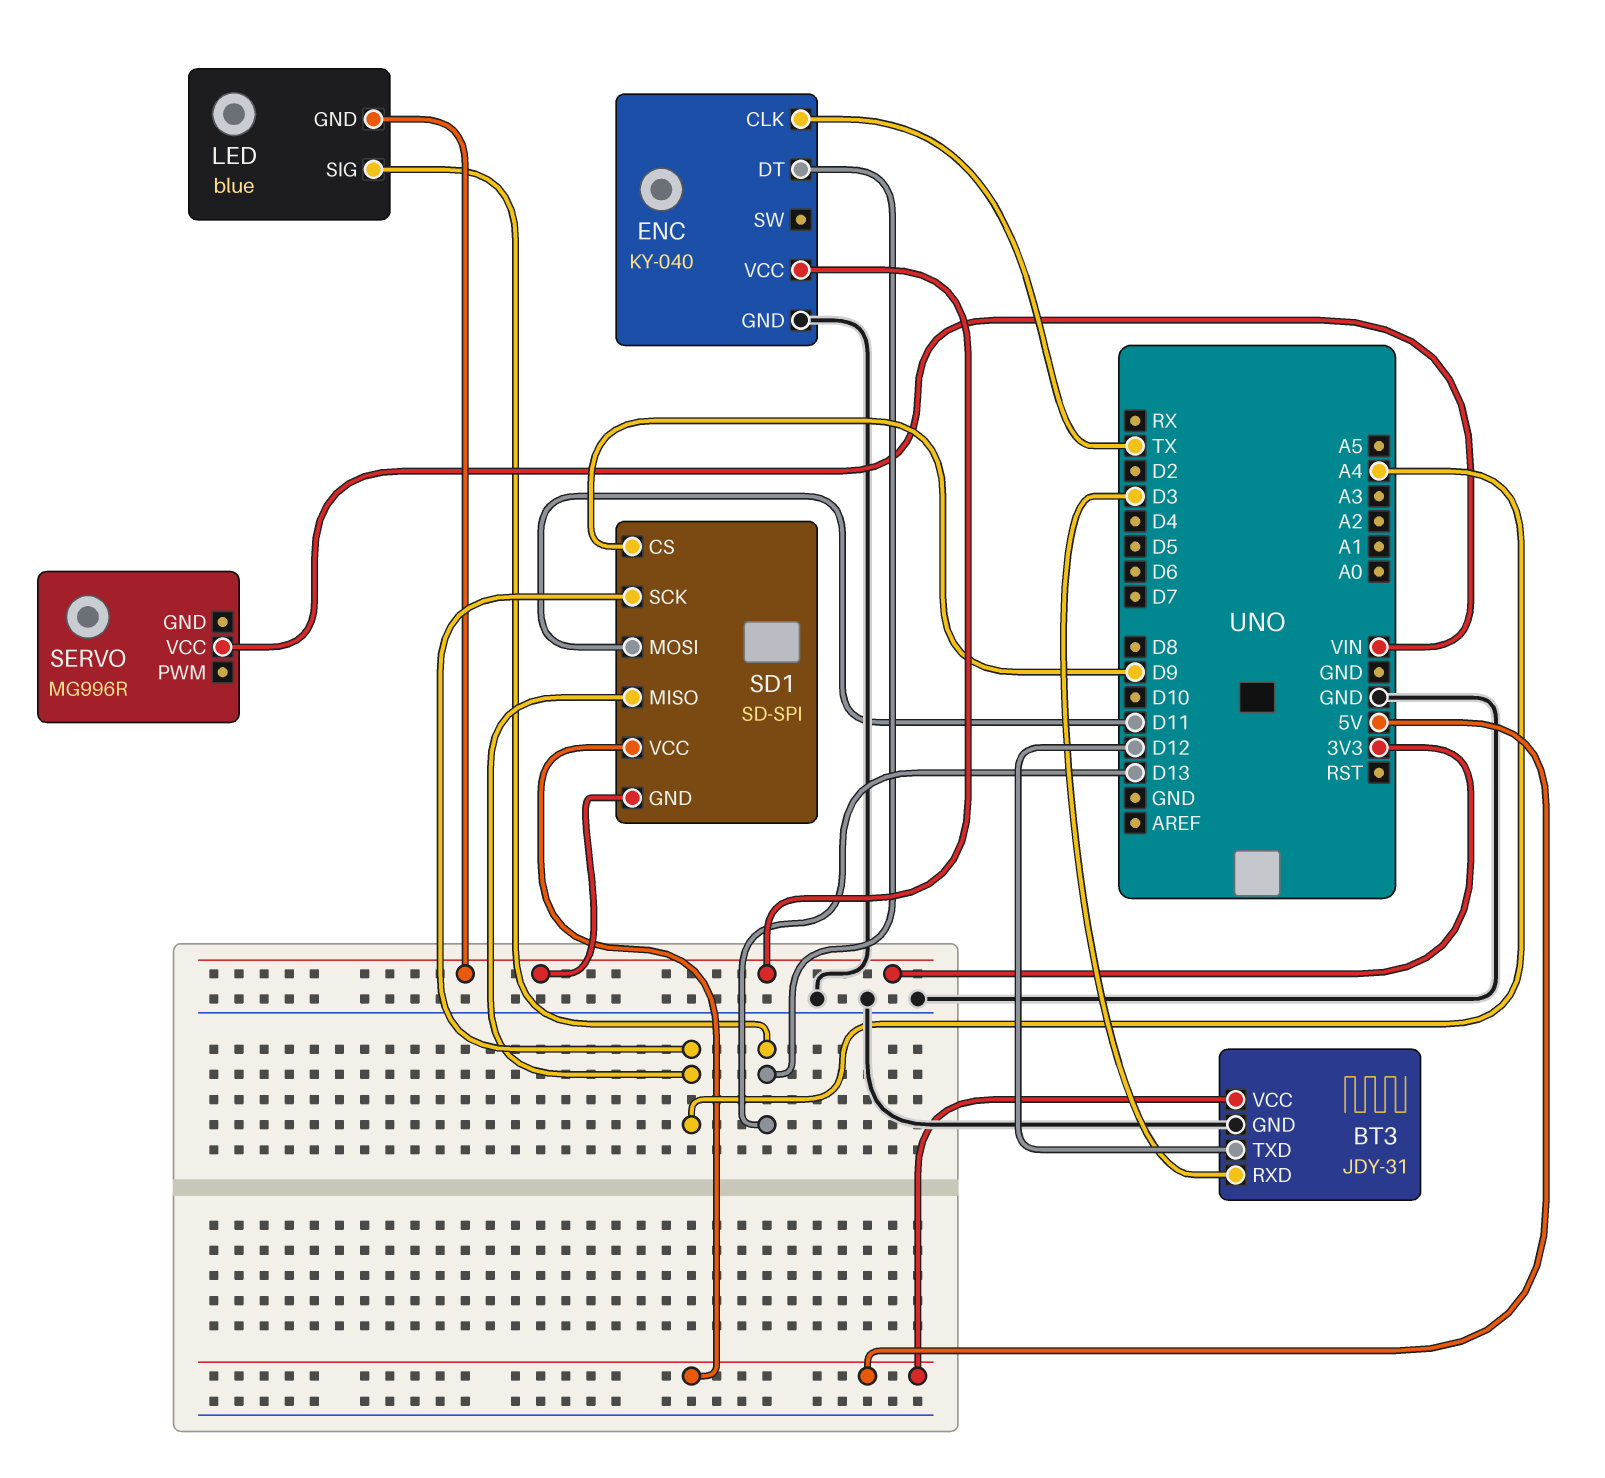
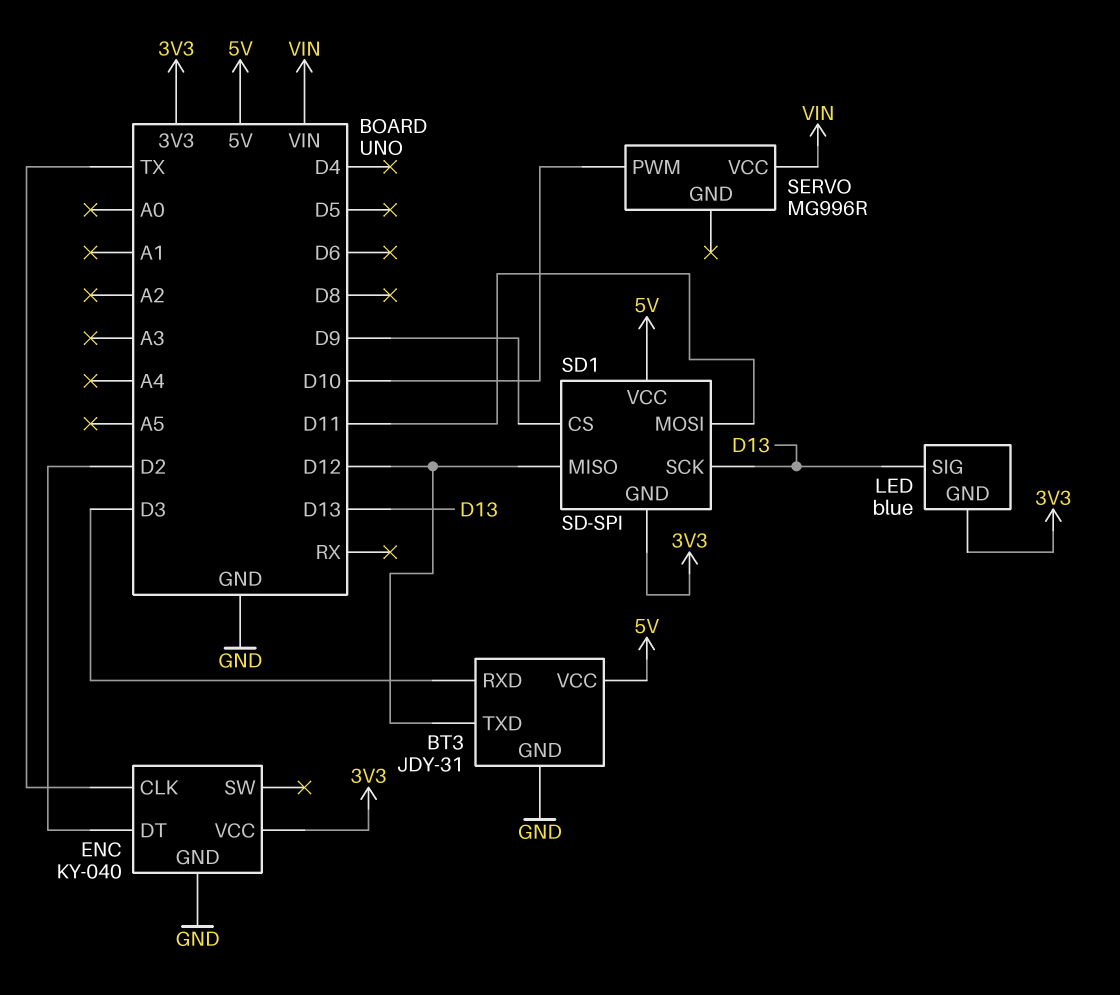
ENC pin DT: D13 -> D2
SD1 pin MISO: A4 -> D12
SD1 pin SCK: A4 -> D13
SERVO pin PWM: none -> D10

